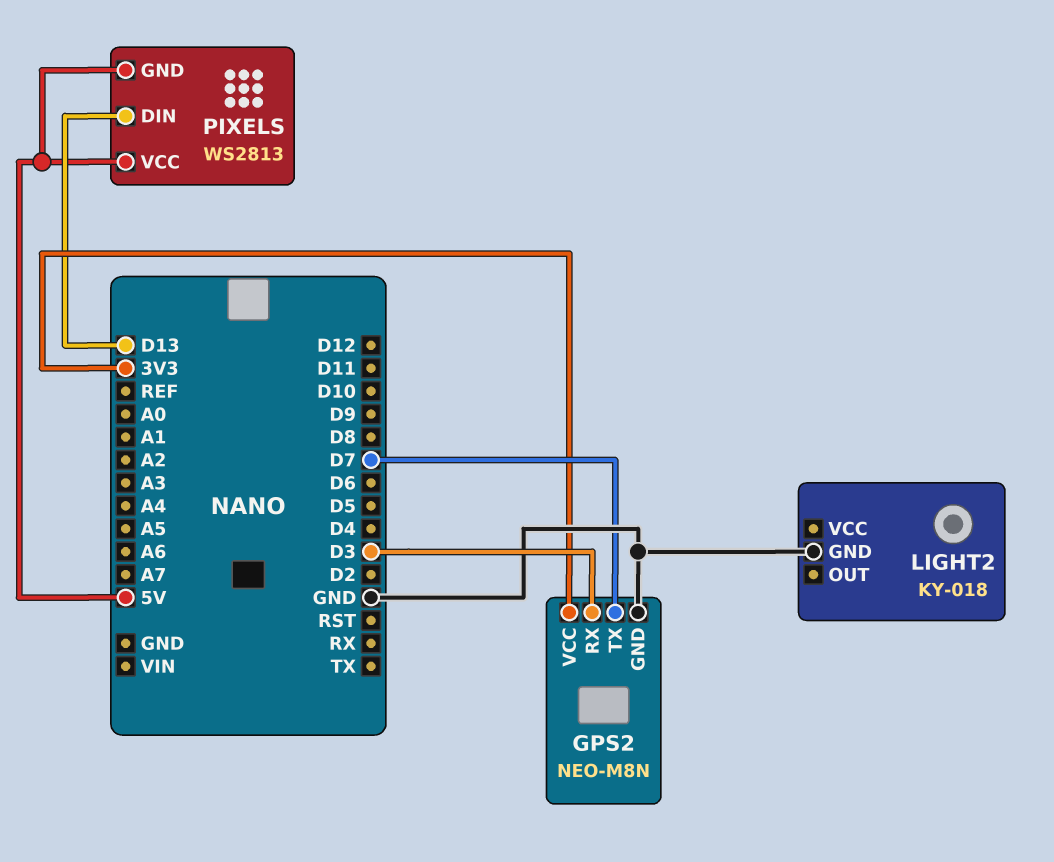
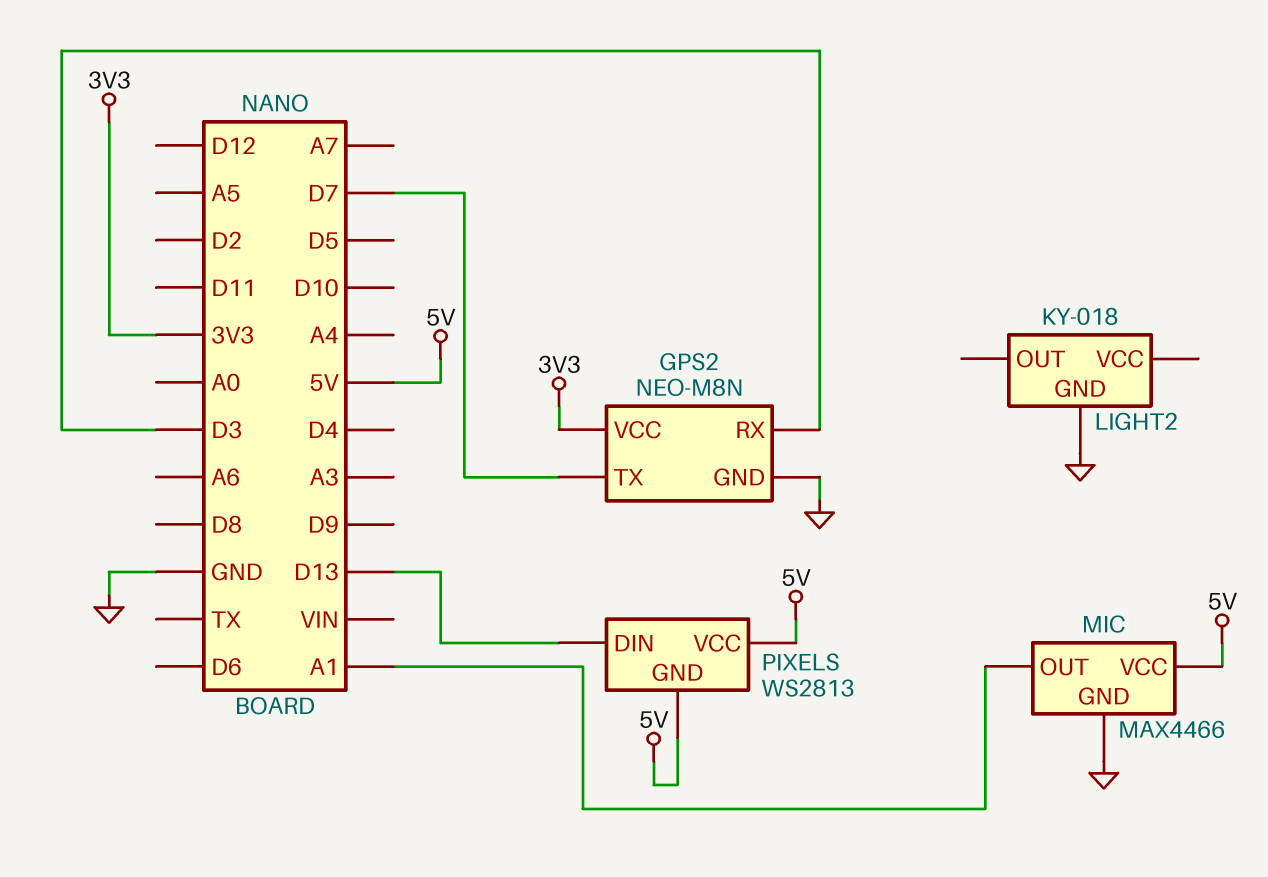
MIC: none -> MAX4466
MIC pin GND: none -> GND
MIC pin OUT: none -> A1
MIC pin VCC: none -> 5V

